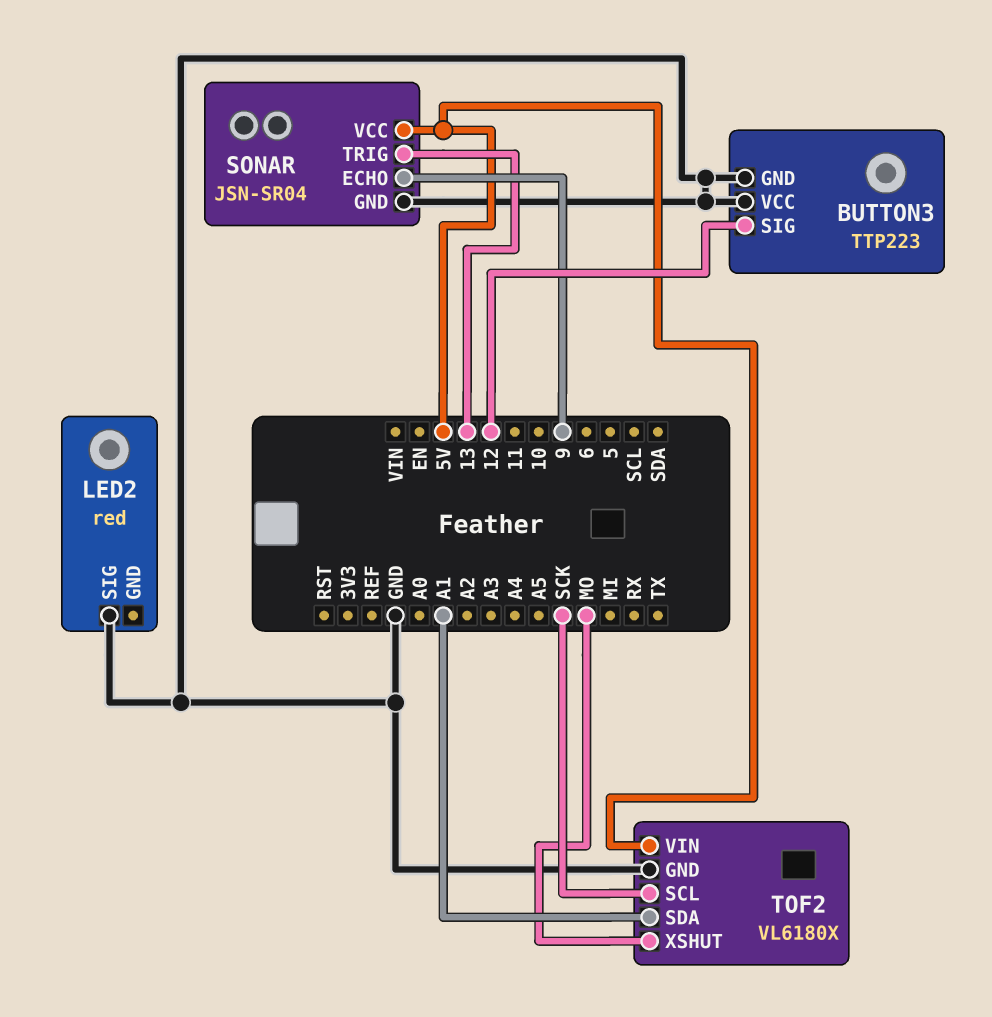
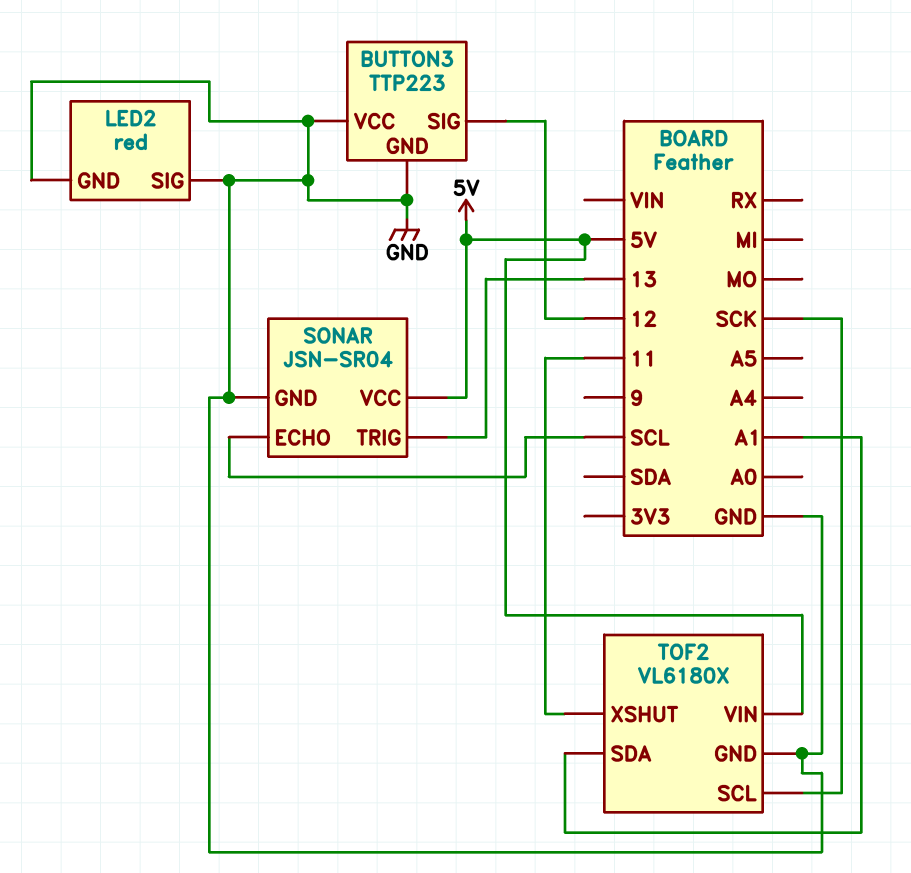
LED2 pin GND: none -> GND
SONAR pin ECHO: 9 -> SCL
TOF2 pin XSHUT: MO -> 11

